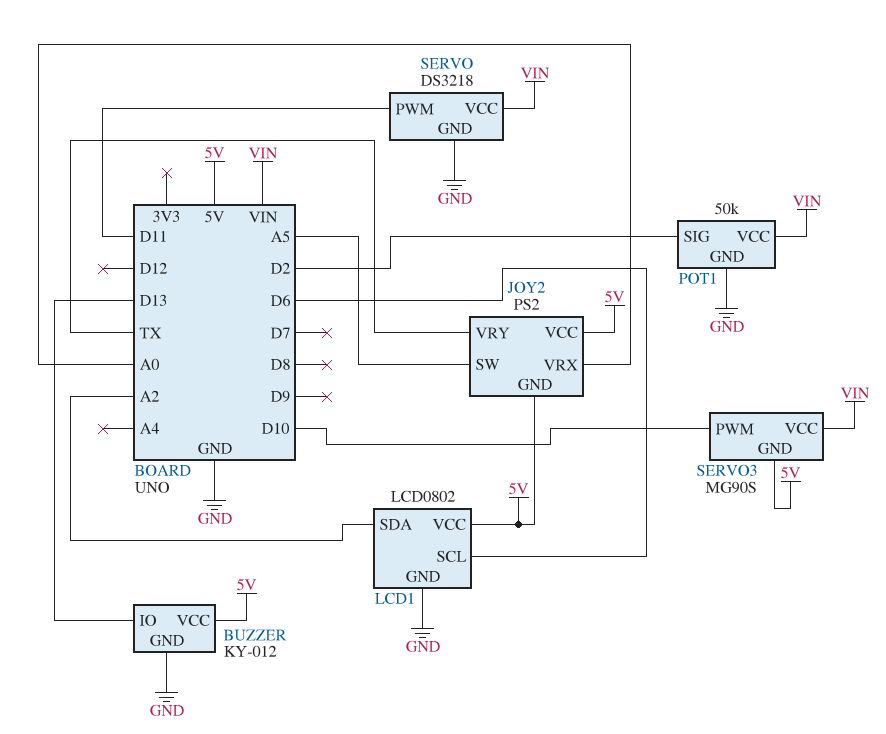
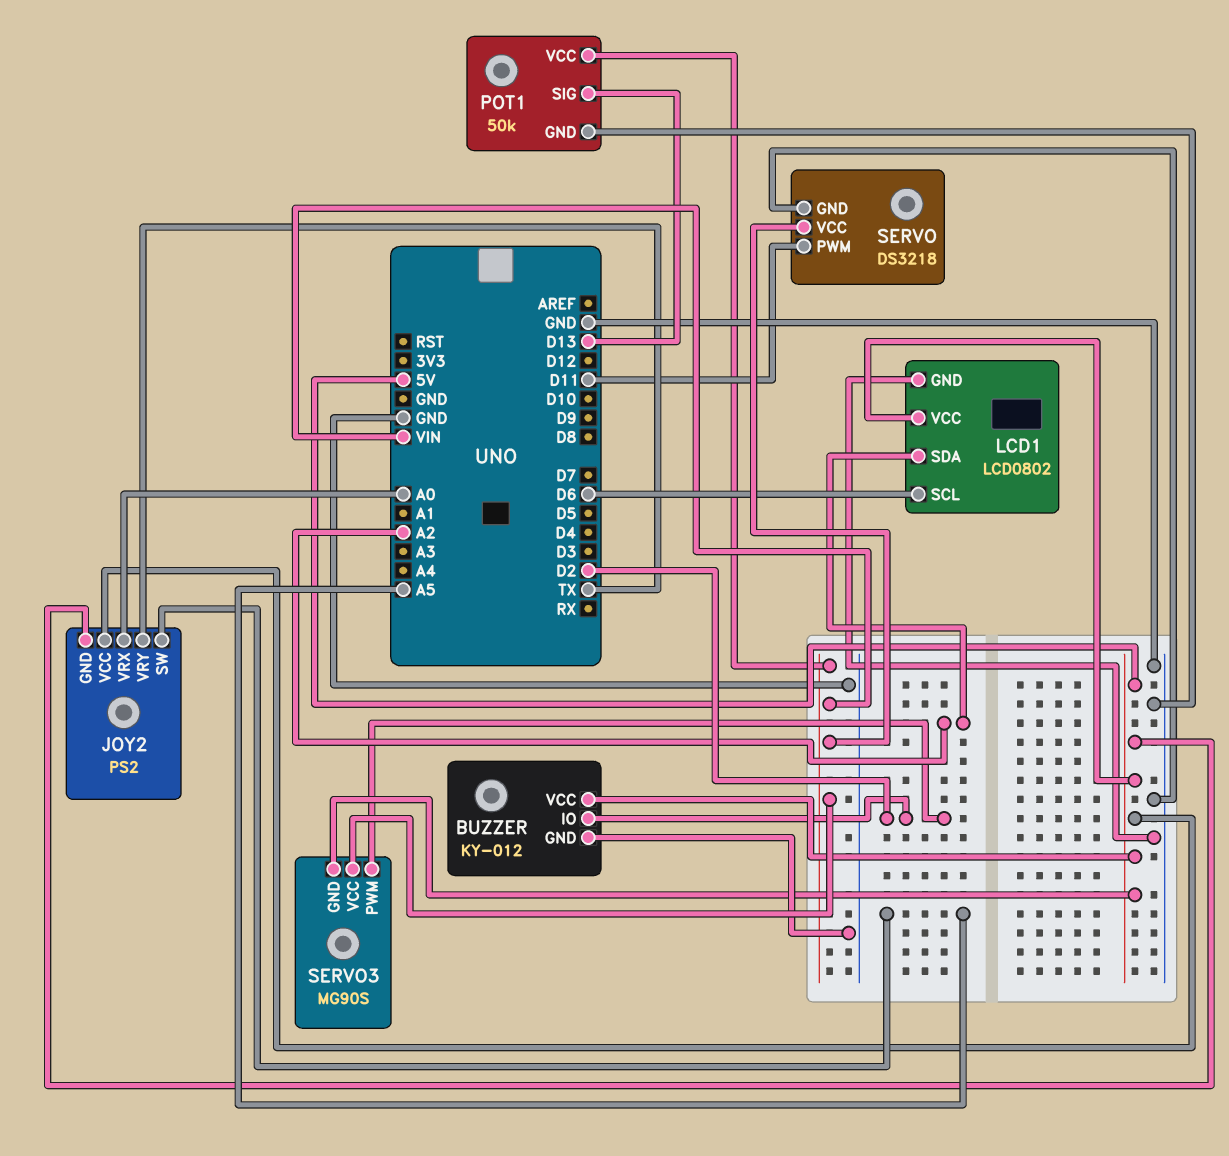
BUZZER pin IO: D13 -> D2
POT1 pin SIG: D2 -> D13
SERVO3 pin PWM: D10 -> D2

